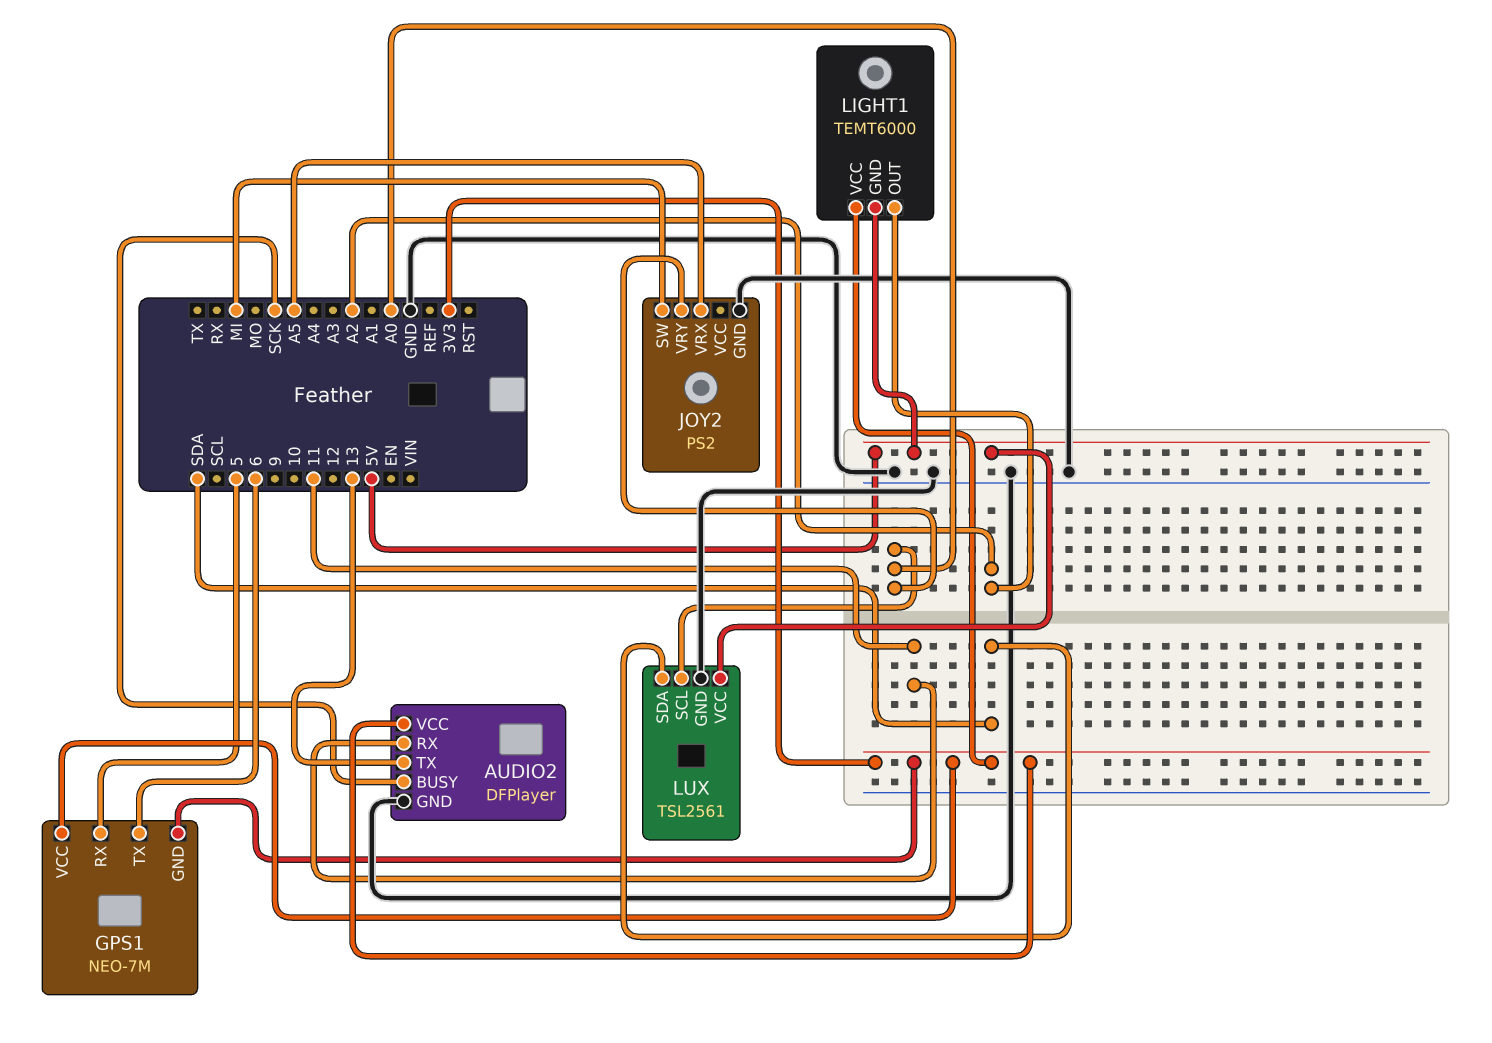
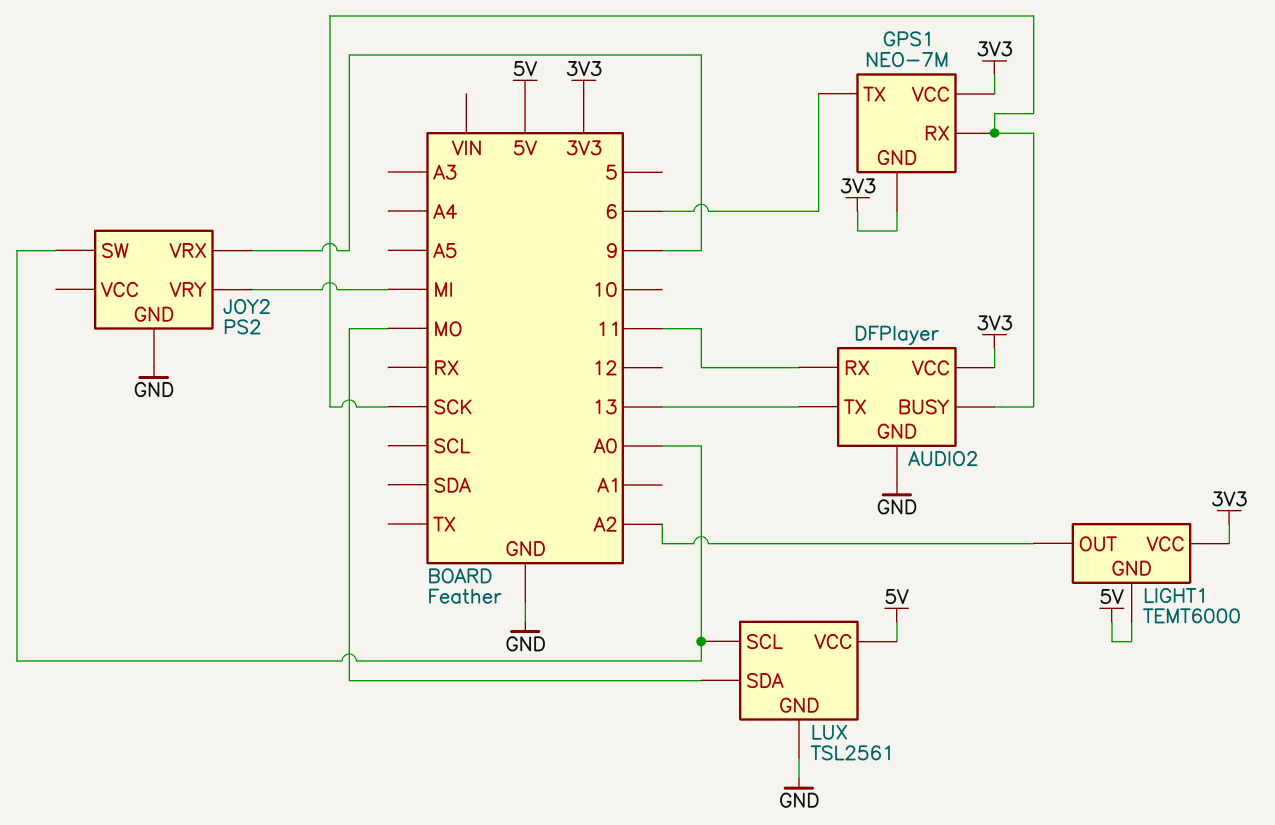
GPS1 pin RX: 5 -> SCK
JOY2 pin SW: MI -> A0
JOY2 pin VRX: A5 -> 9
JOY2 pin VRY: A0 -> MI
LUX pin SDA: SDA -> MO

